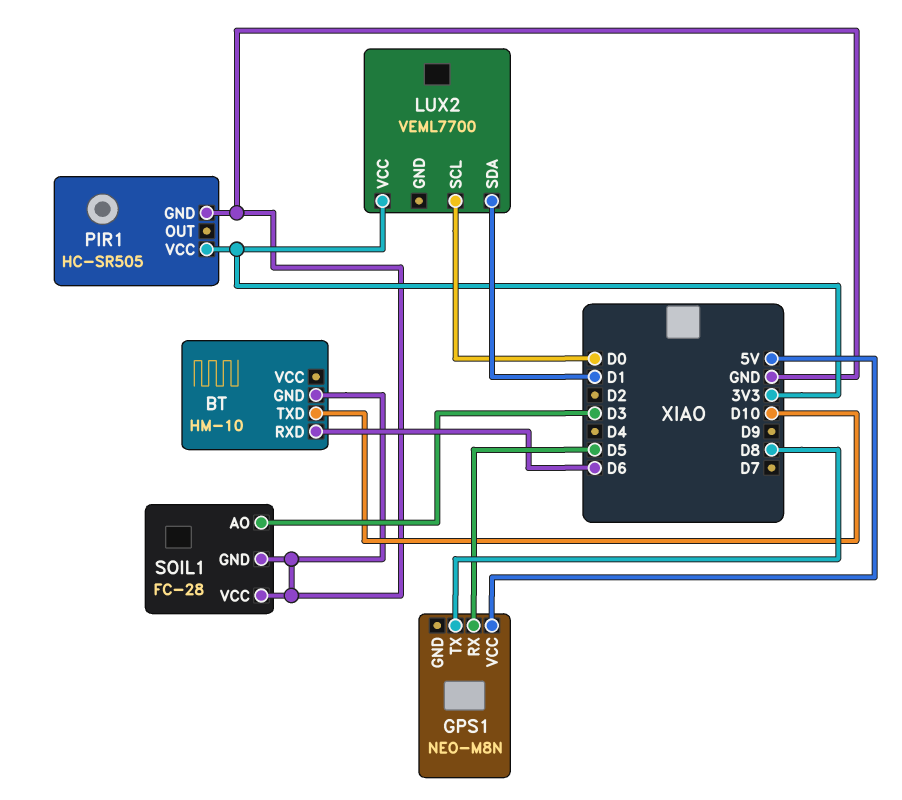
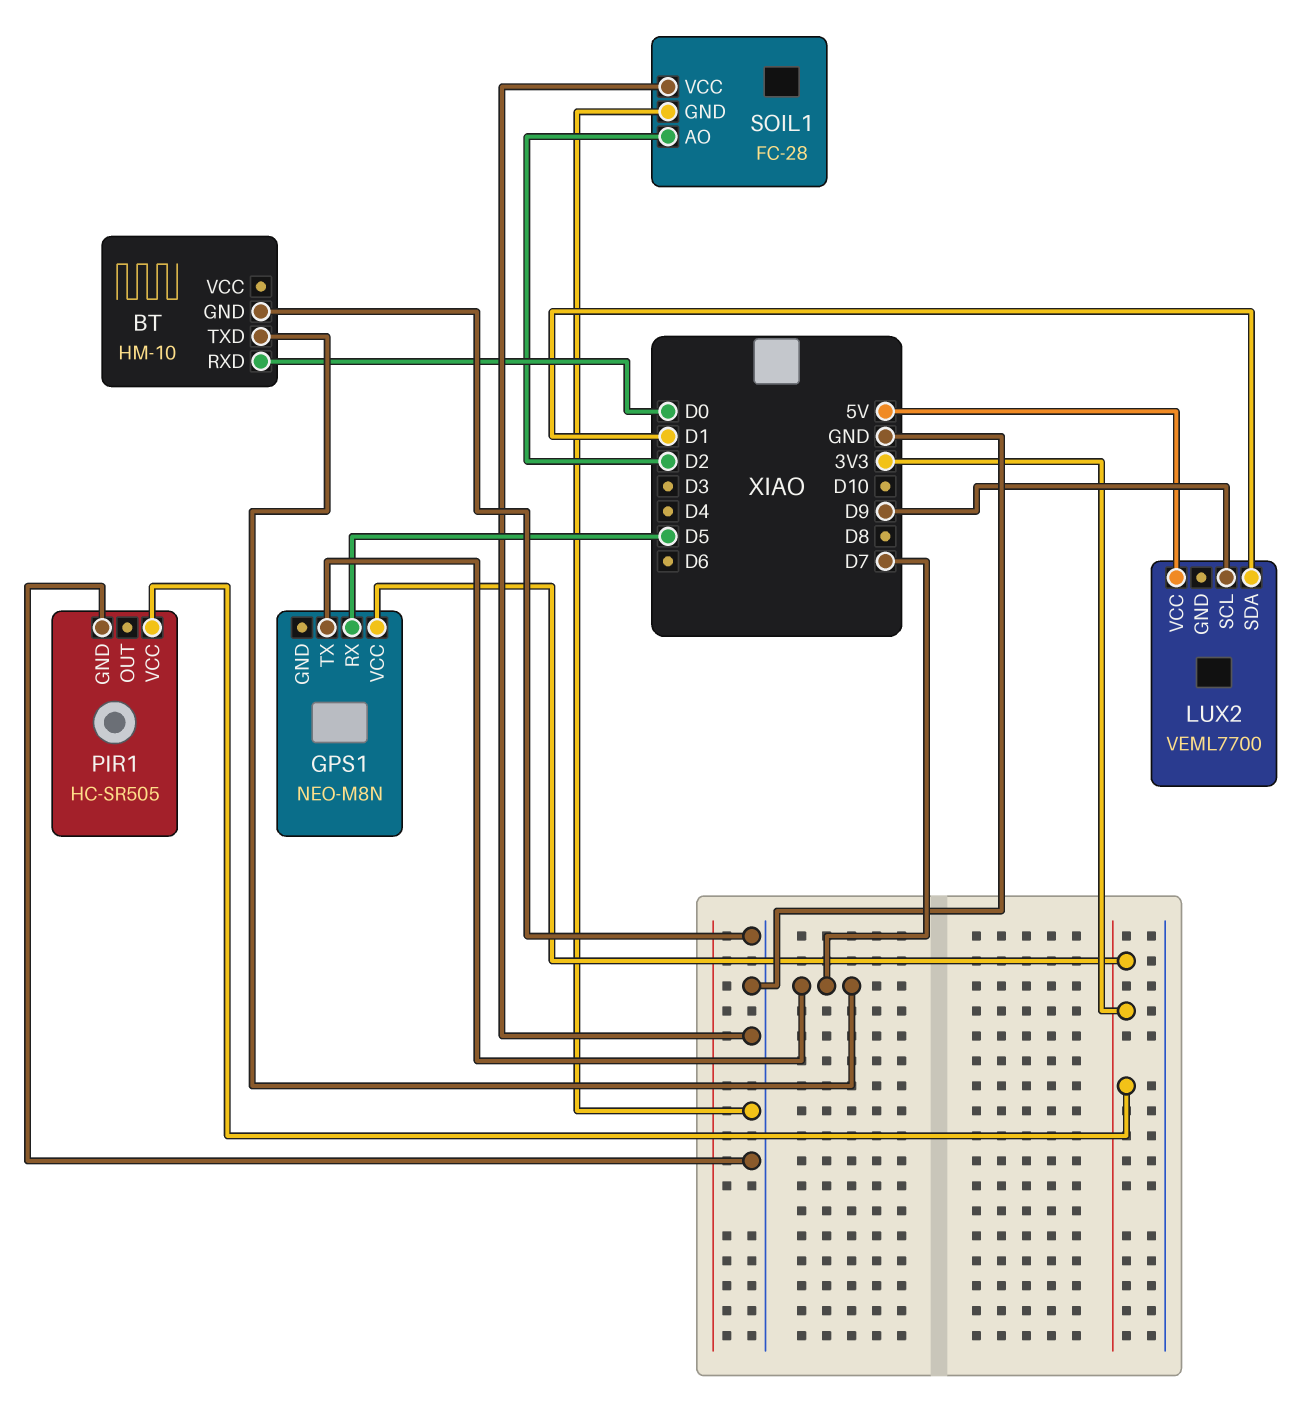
BT pin RXD: D6 -> D0
BT pin TXD: D10 -> D7
GPS1 pin TX: D8 -> D7
GPS1 pin VCC: 5V -> 3V3
LUX2 pin SCL: D0 -> D9
LUX2 pin VCC: 3V3 -> 5V
SOIL1 pin AO: D3 -> D2

